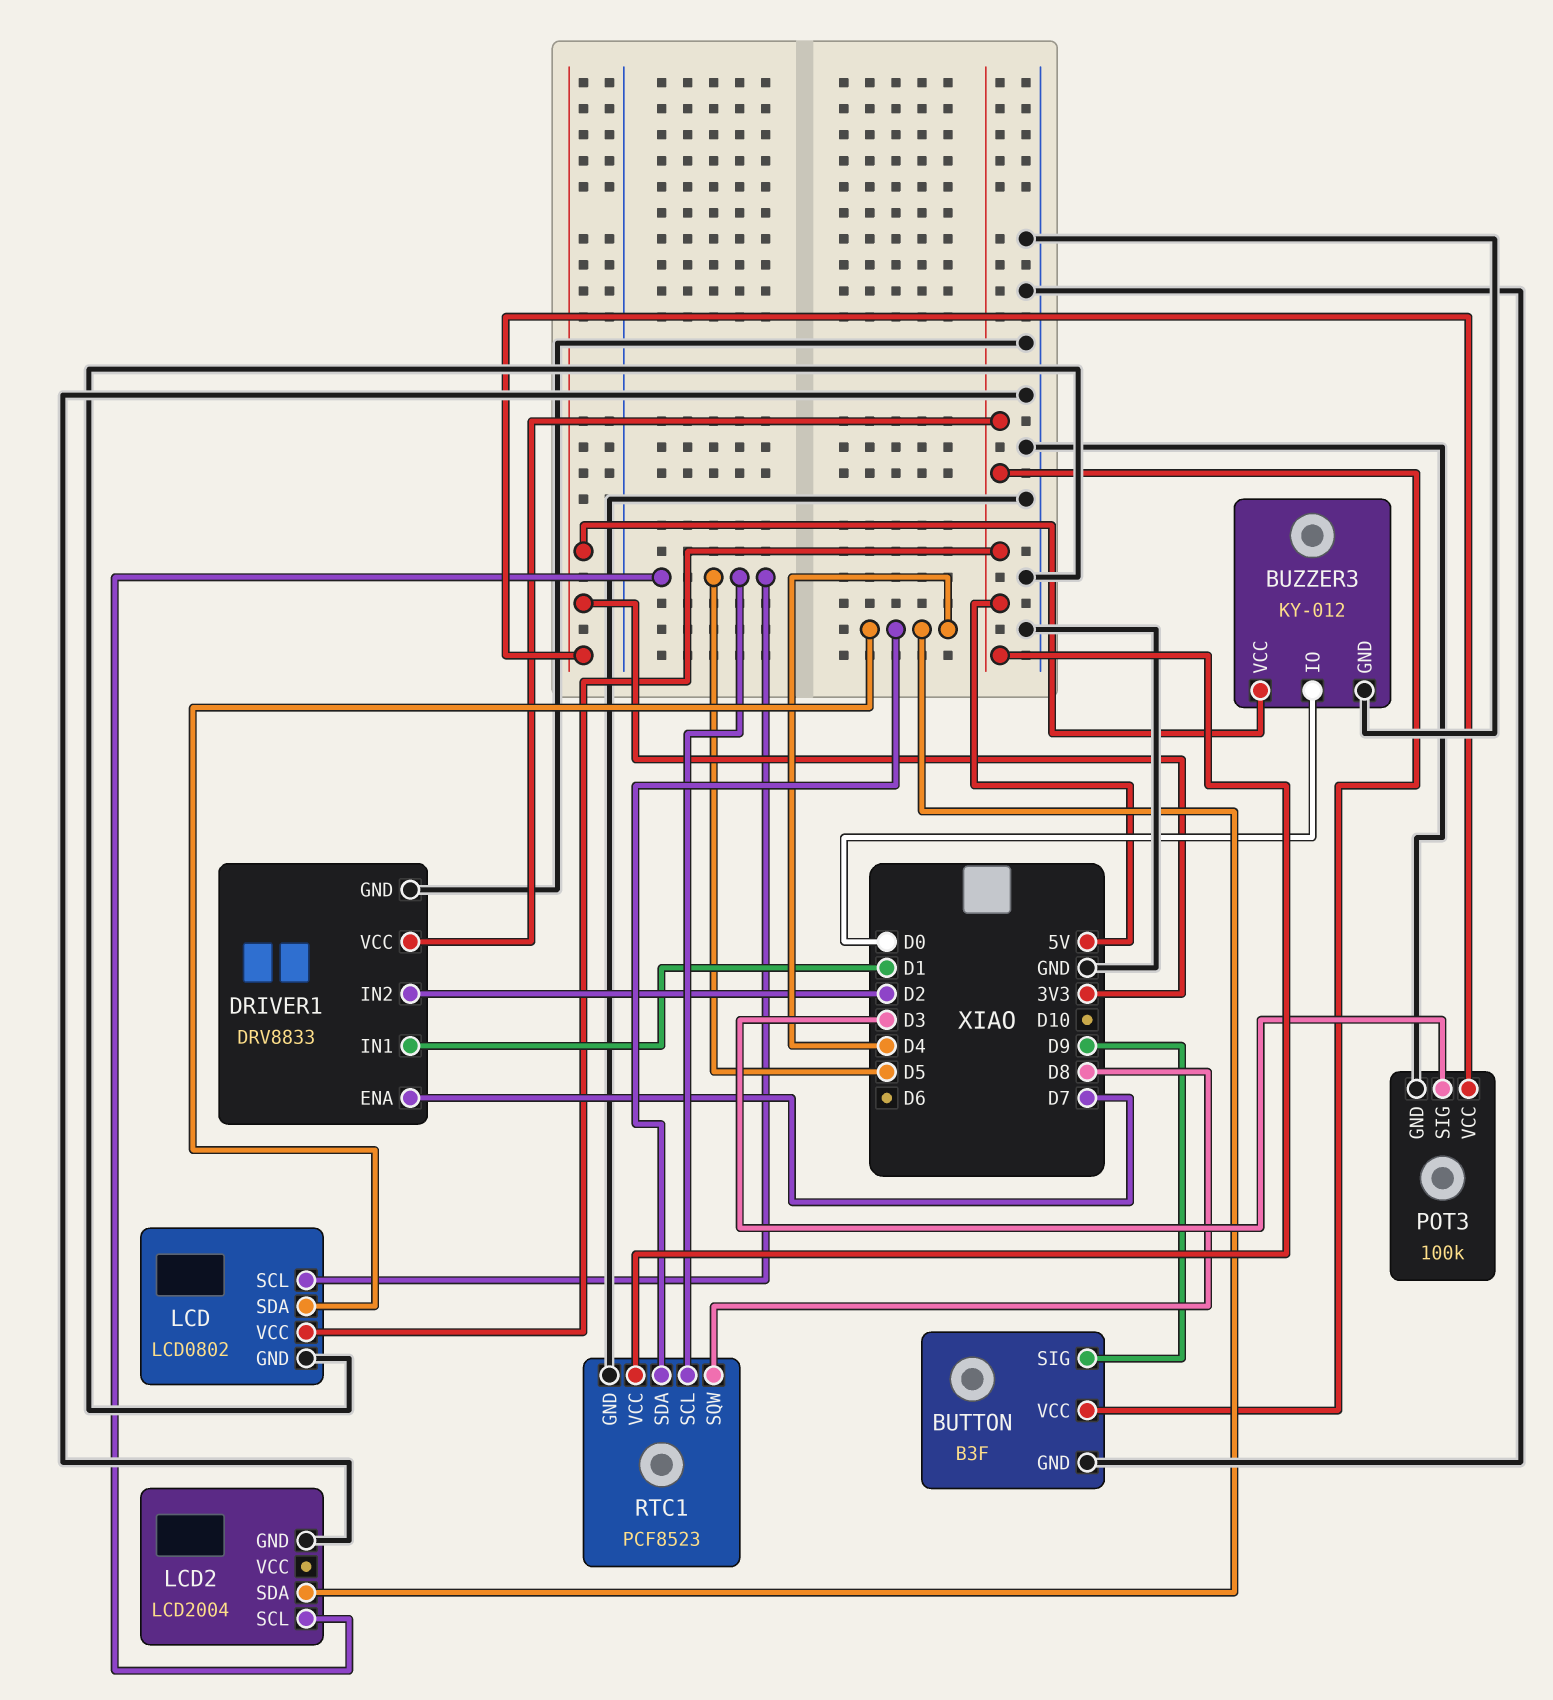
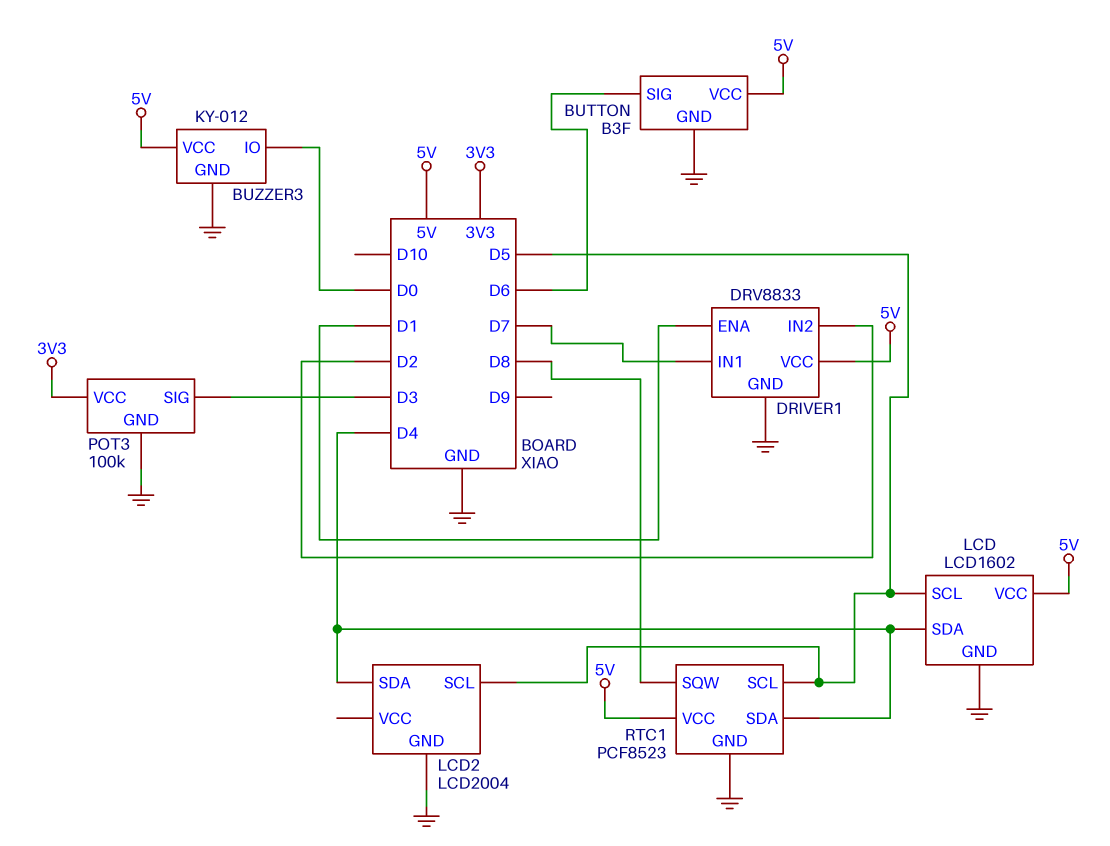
BUTTON pin SIG: D9 -> D6
BUZZER3 pin VCC: 3V3 -> 5V
DRIVER1 pin ENA: D7 -> D1
DRIVER1 pin IN1: D1 -> D7
LCD: LCD0802 -> LCD1602

